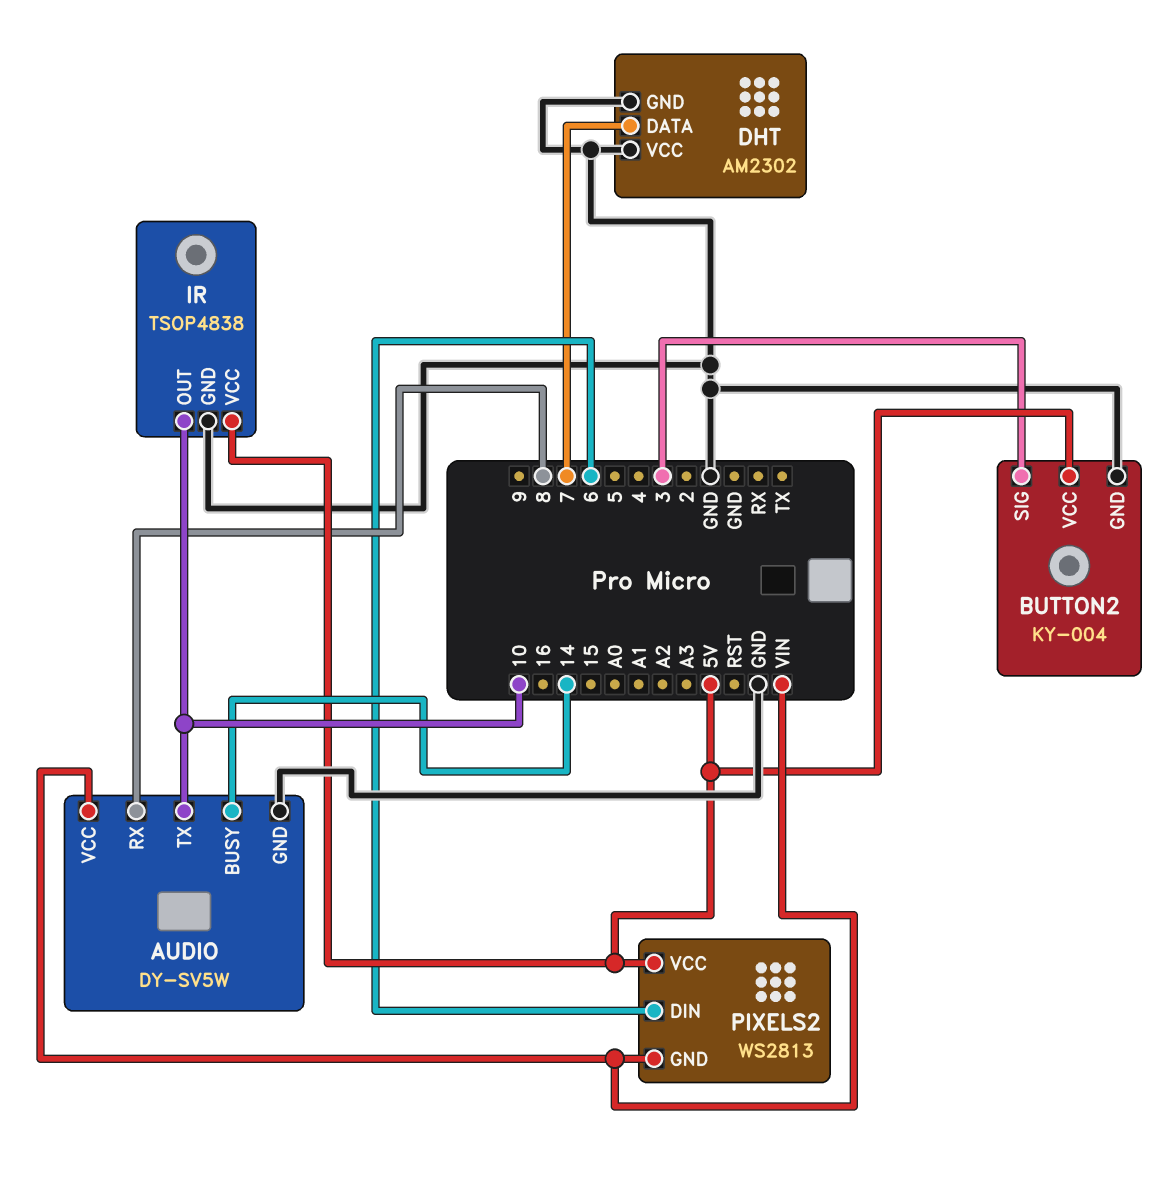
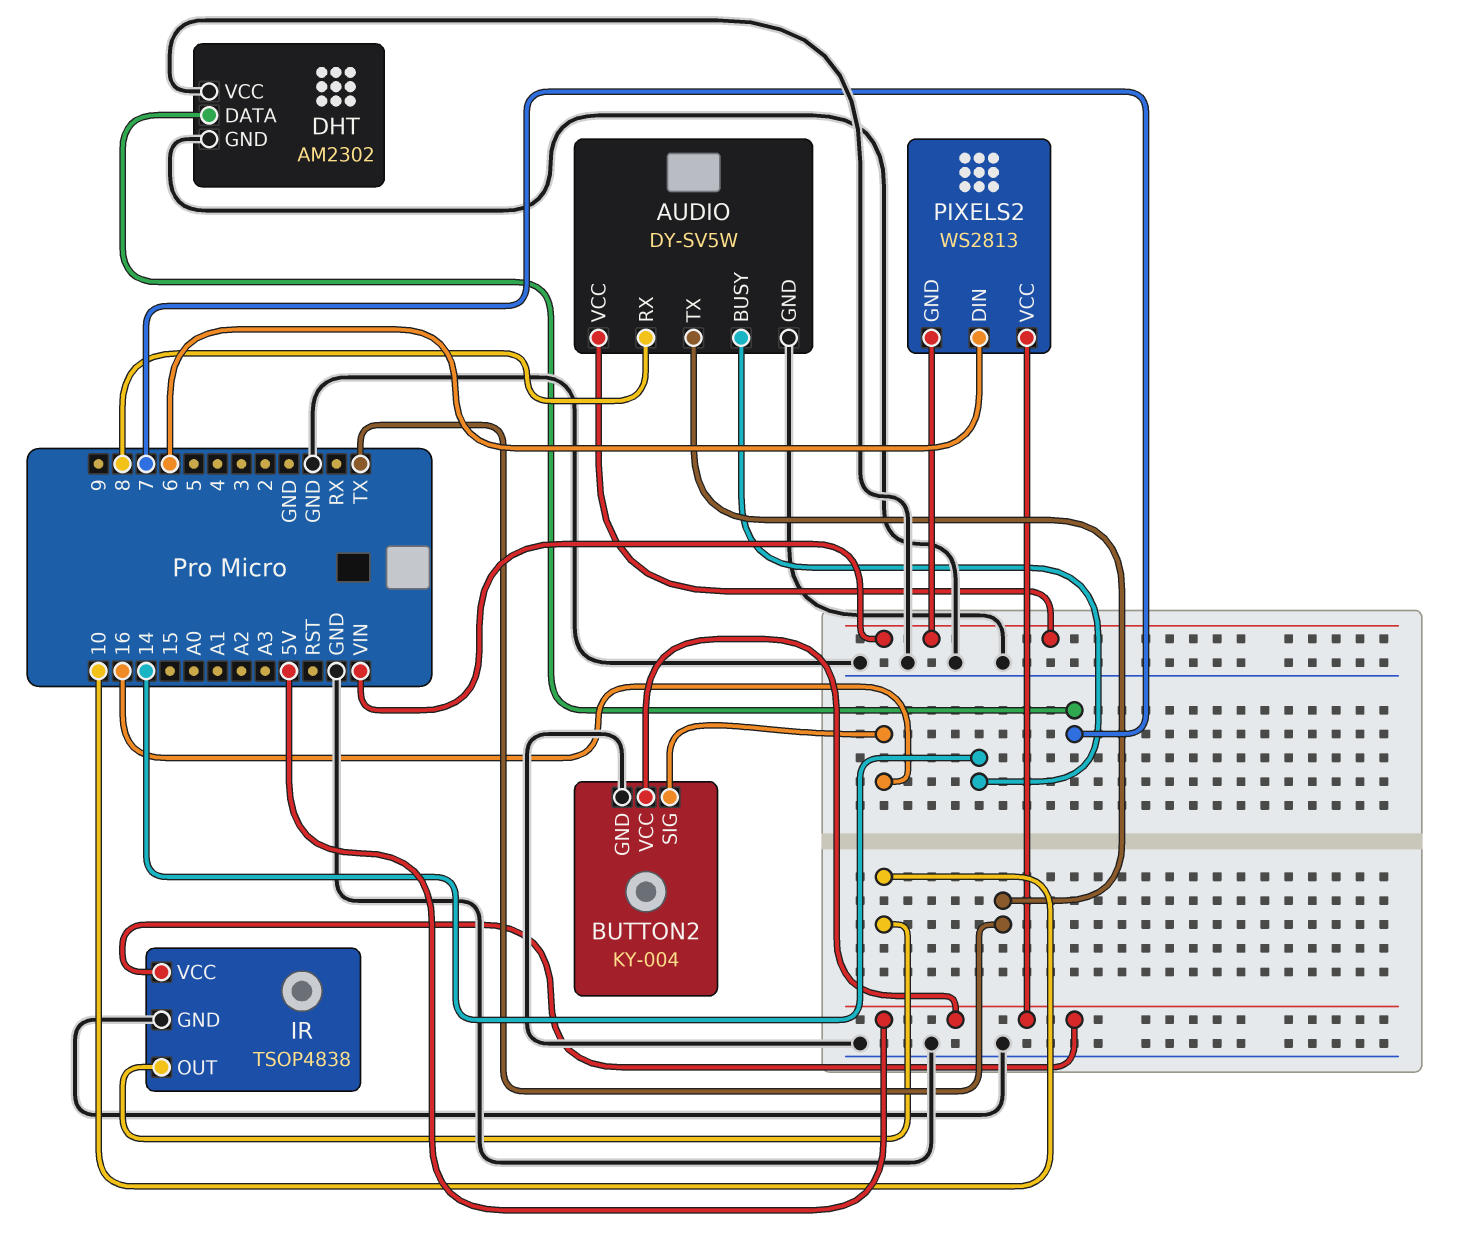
AUDIO pin TX: 10 -> TX
BUTTON2 pin SIG: 3 -> 16

